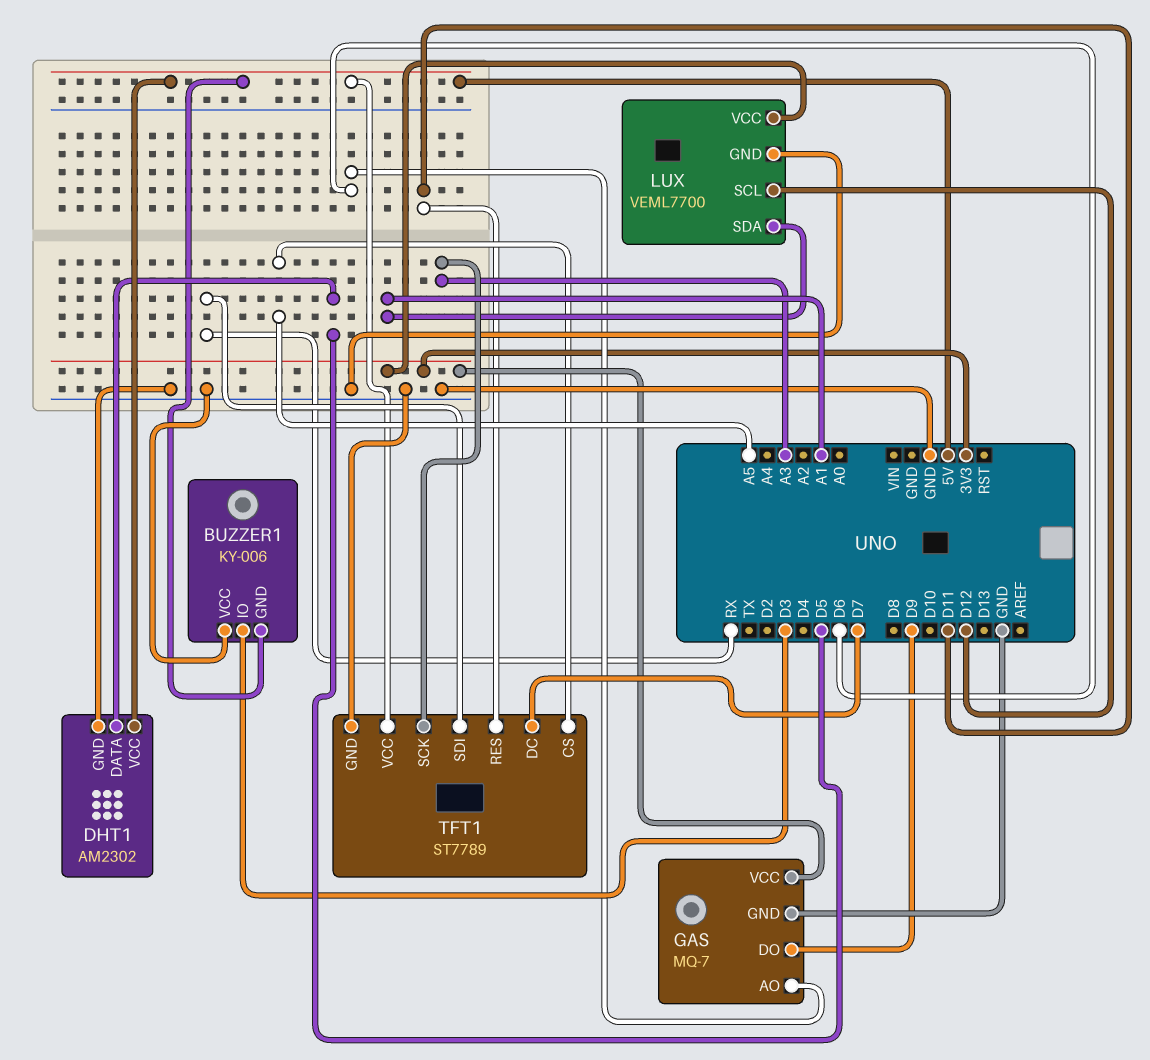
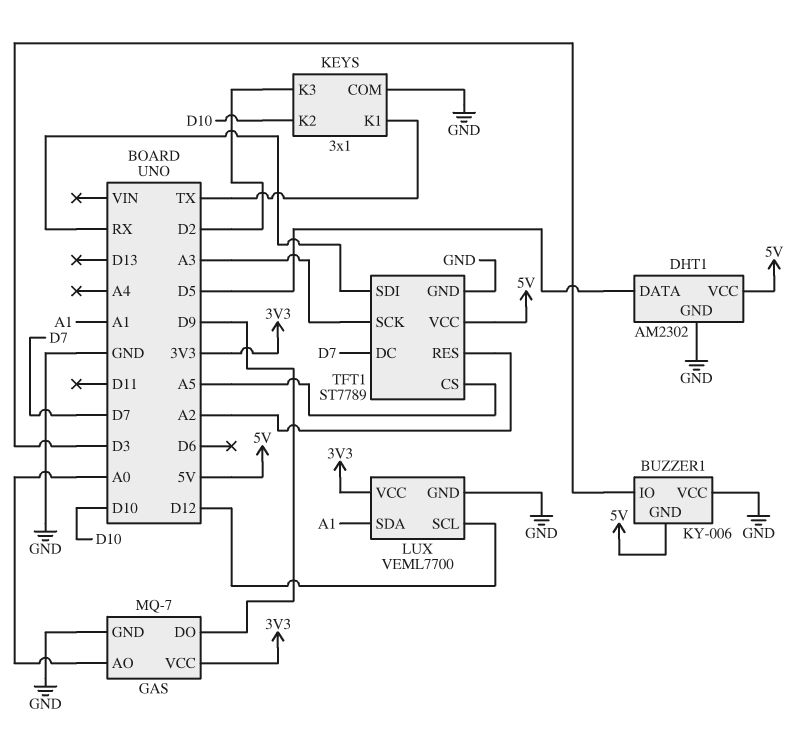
GAS pin AO: D6 -> A0
KEYS: none -> 3x1
KEYS pin COM: none -> GND
KEYS pin K1: none -> TX
KEYS pin K2: none -> D10
KEYS pin K3: none -> D2
TFT1 pin RES: D11 -> A2

